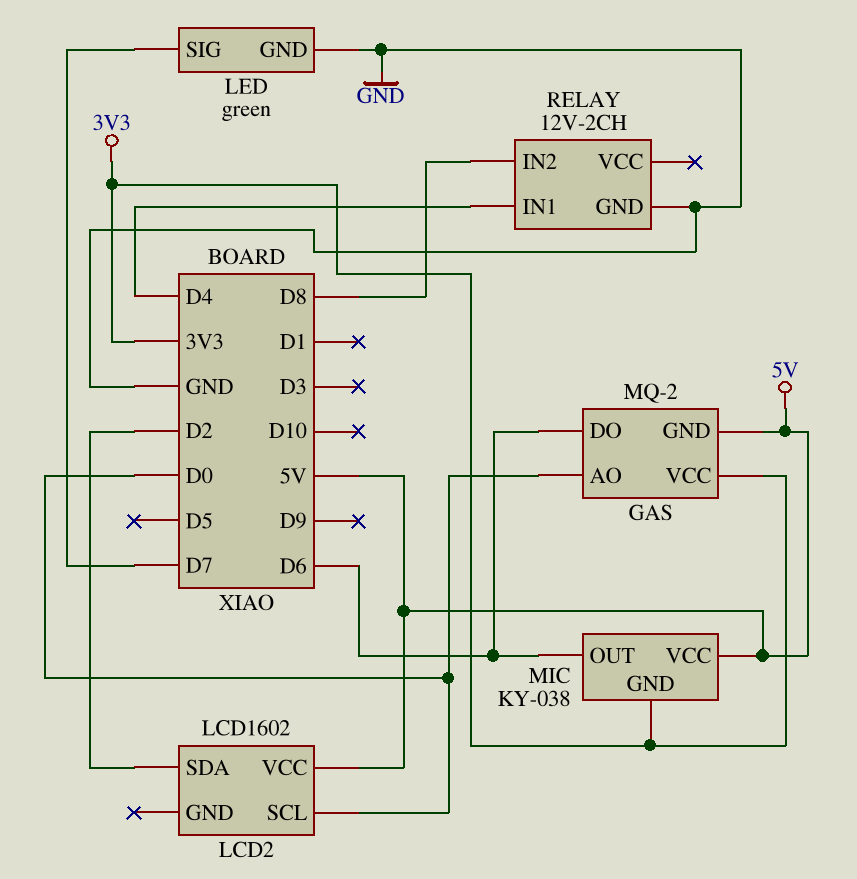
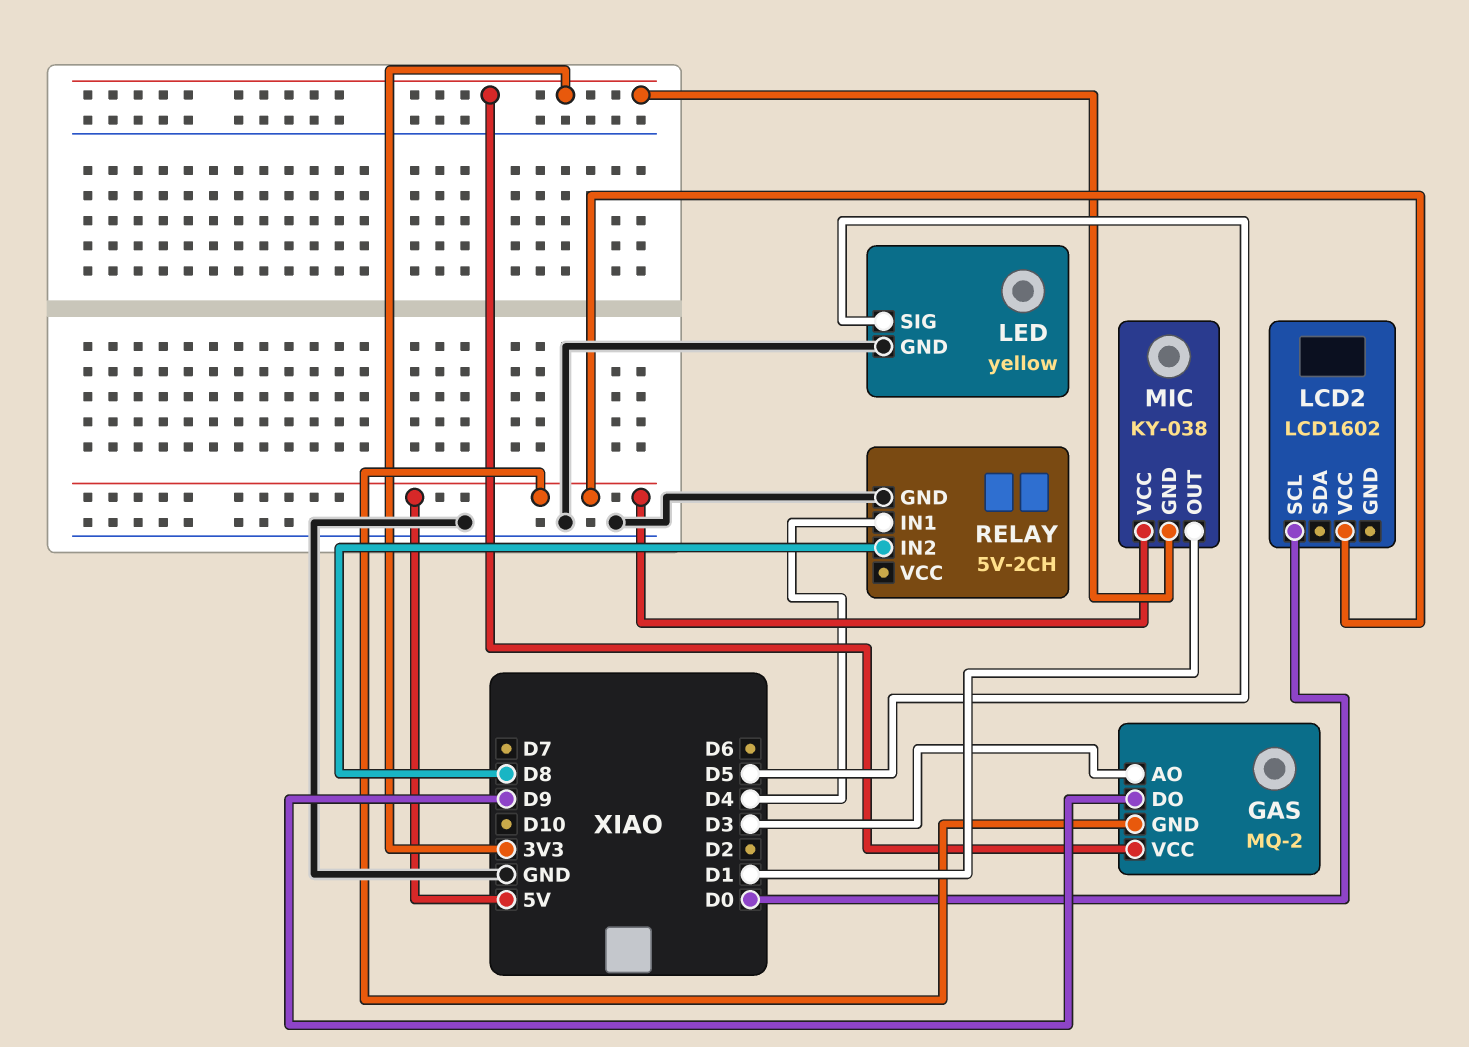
GAS pin AO: D0 -> D3
GAS pin DO: D6 -> D9
LCD2 pin SDA: D2 -> none
LED: green -> yellow
LED pin SIG: D7 -> D5
MIC pin OUT: D6 -> D1
RELAY: 12V-2CH -> 5V-2CH

